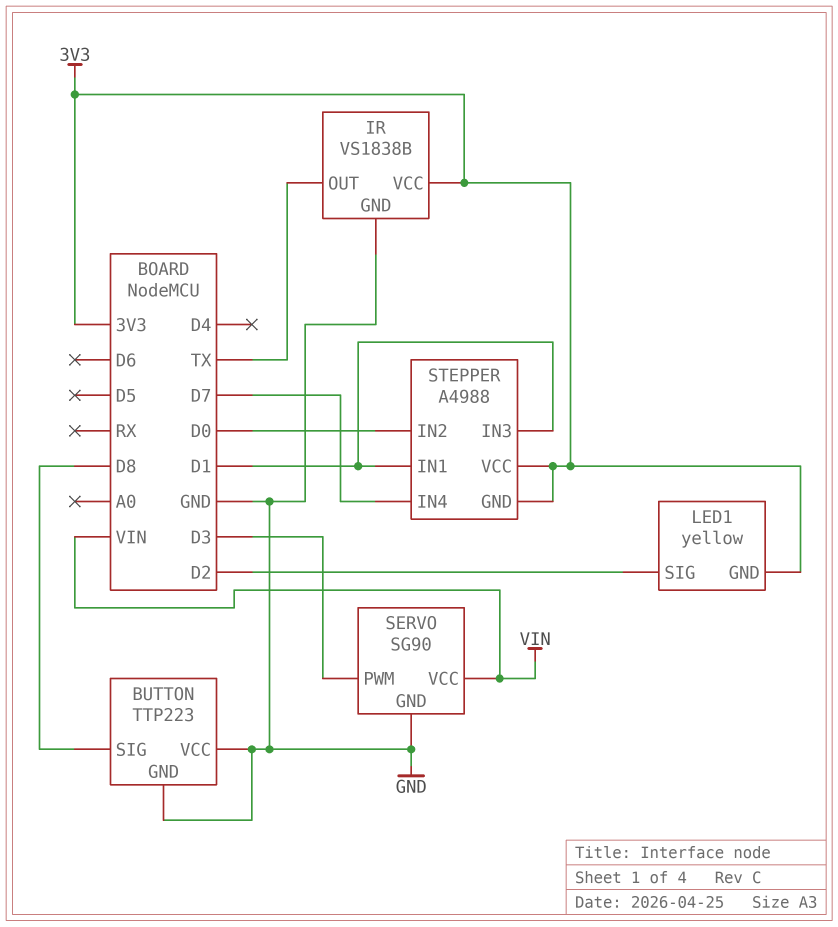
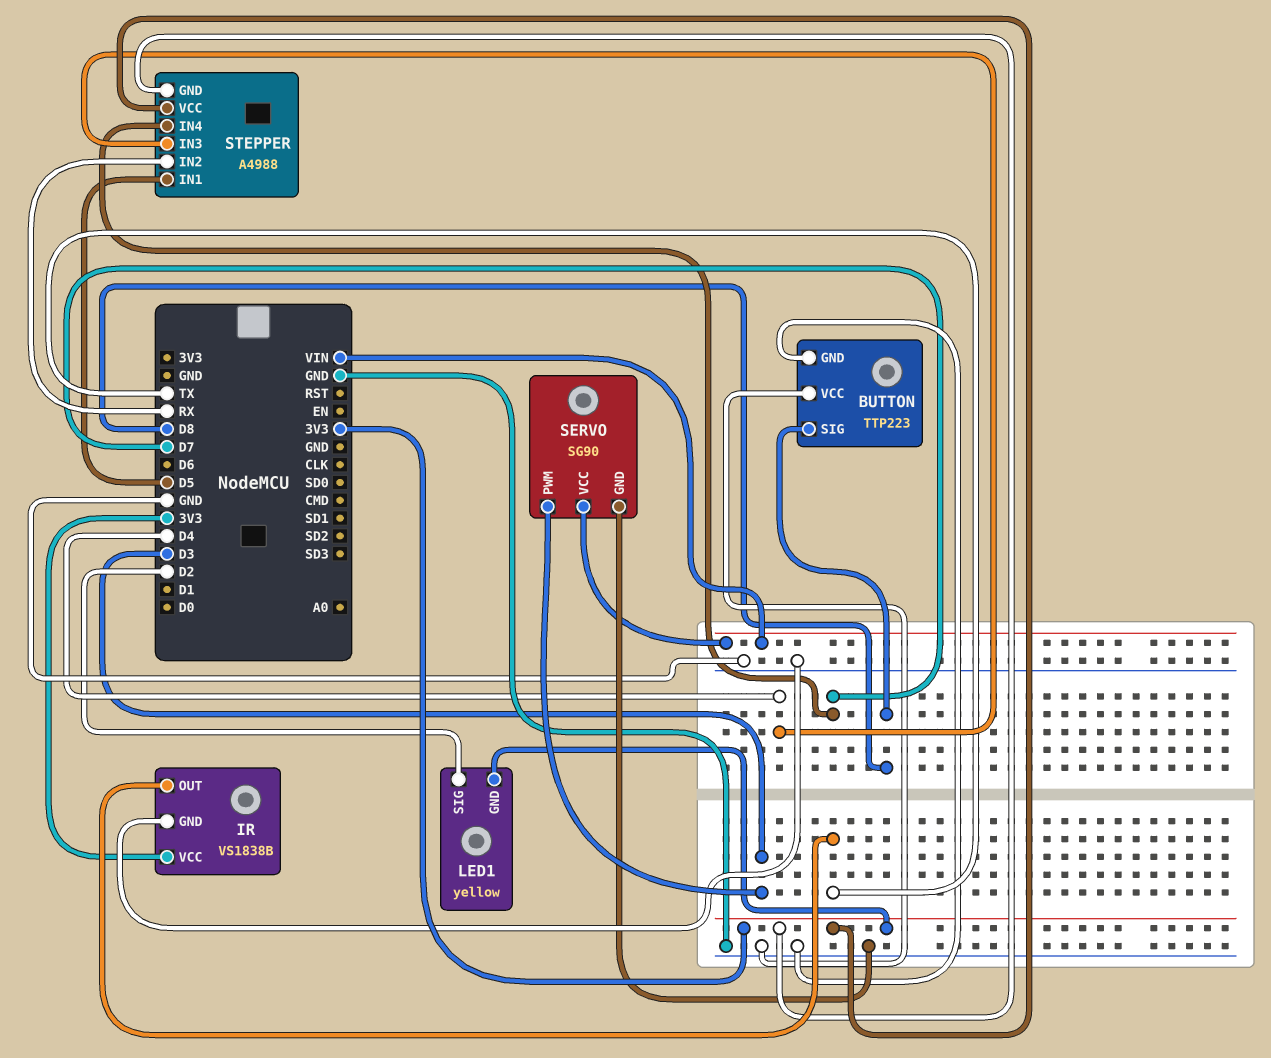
STEPPER pin IN1: D1 -> D5
STEPPER pin IN2: D0 -> RX
STEPPER pin IN3: D1 -> D4

